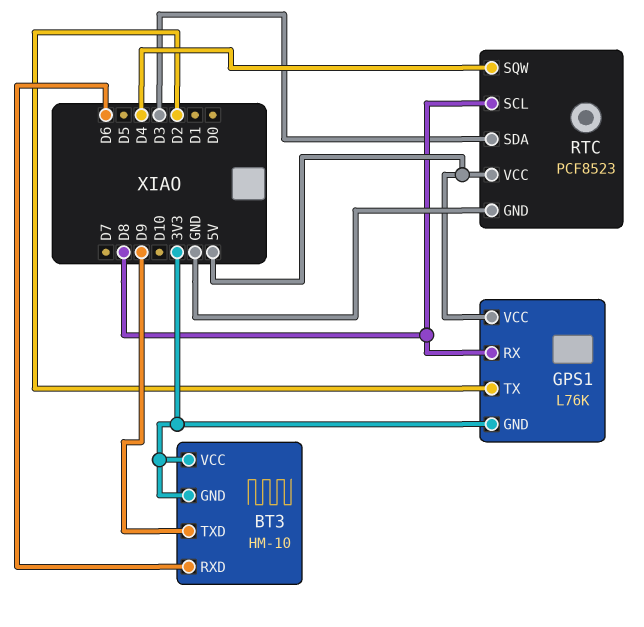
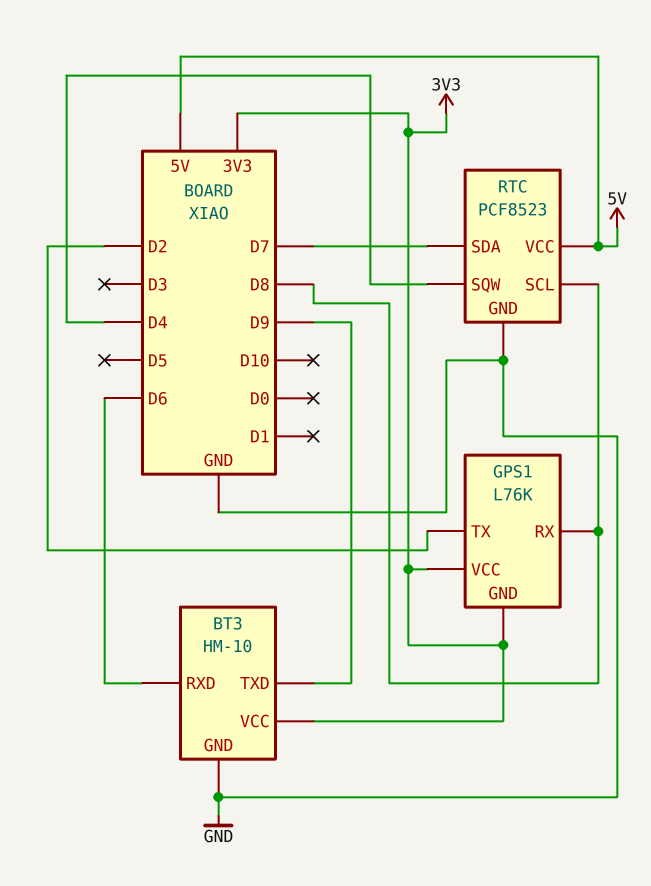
BT3 pin GND: 3V3 -> GND
GPS1 pin VCC: 5V -> 3V3
RTC pin SDA: D3 -> D7

